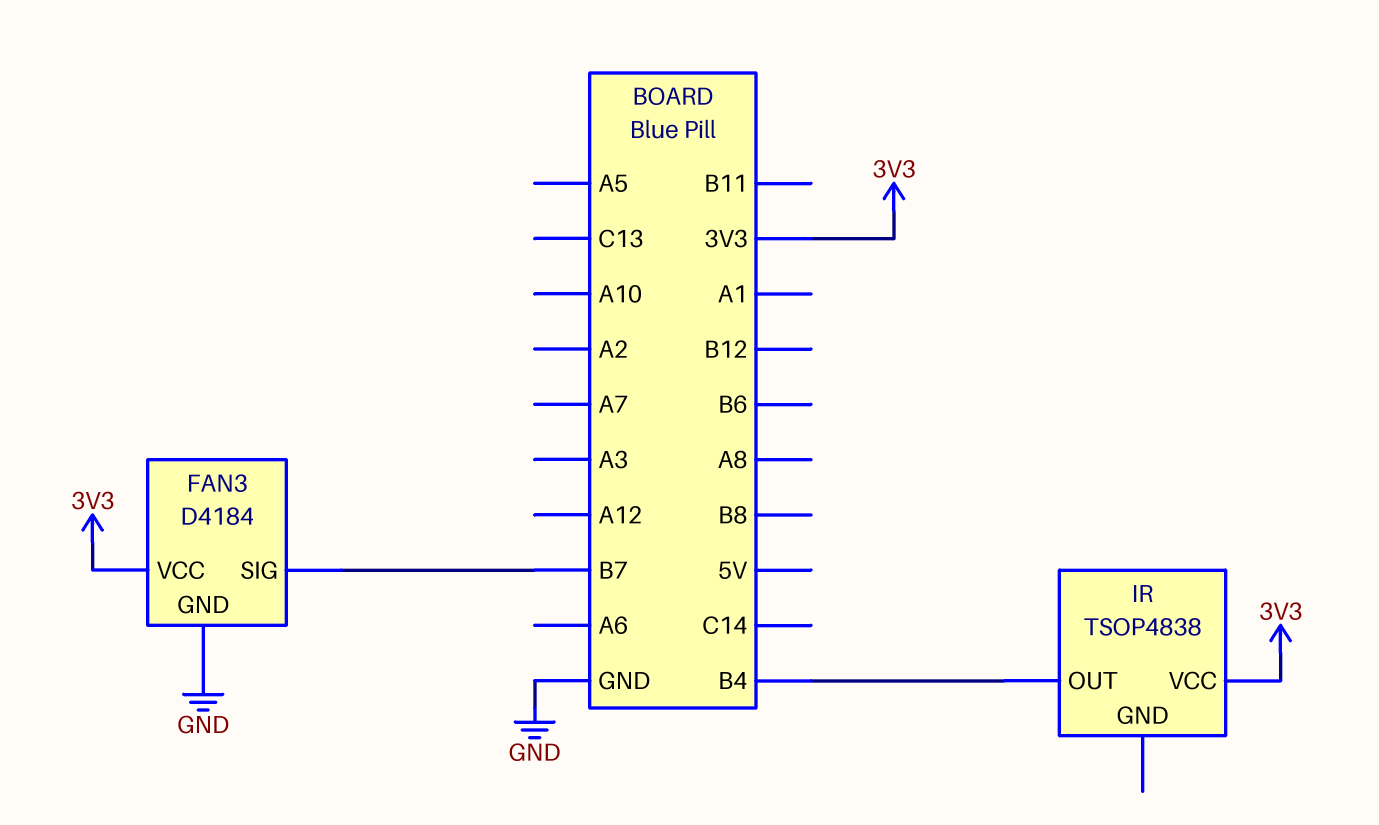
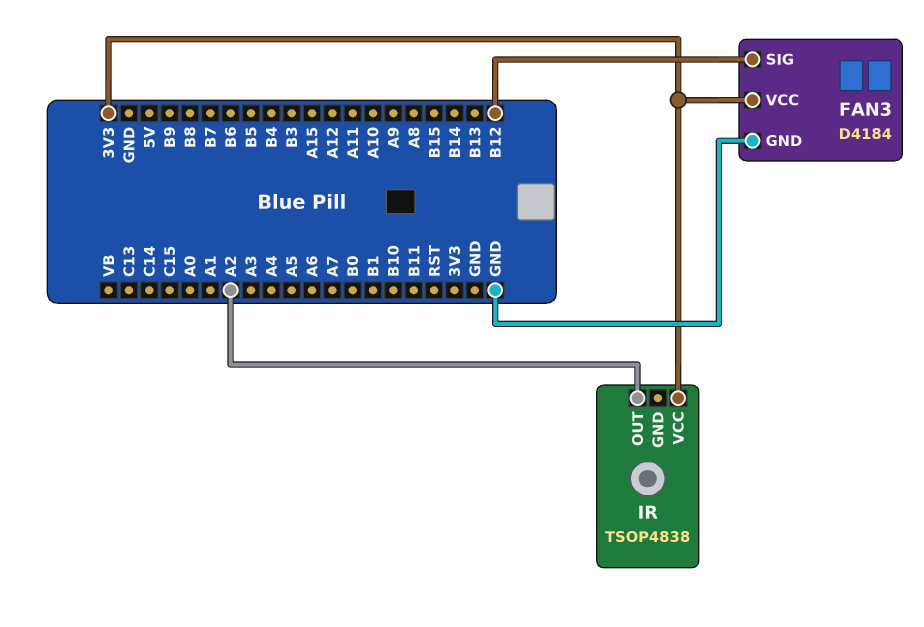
FAN3 pin SIG: B7 -> B12
IR pin OUT: B4 -> A2

